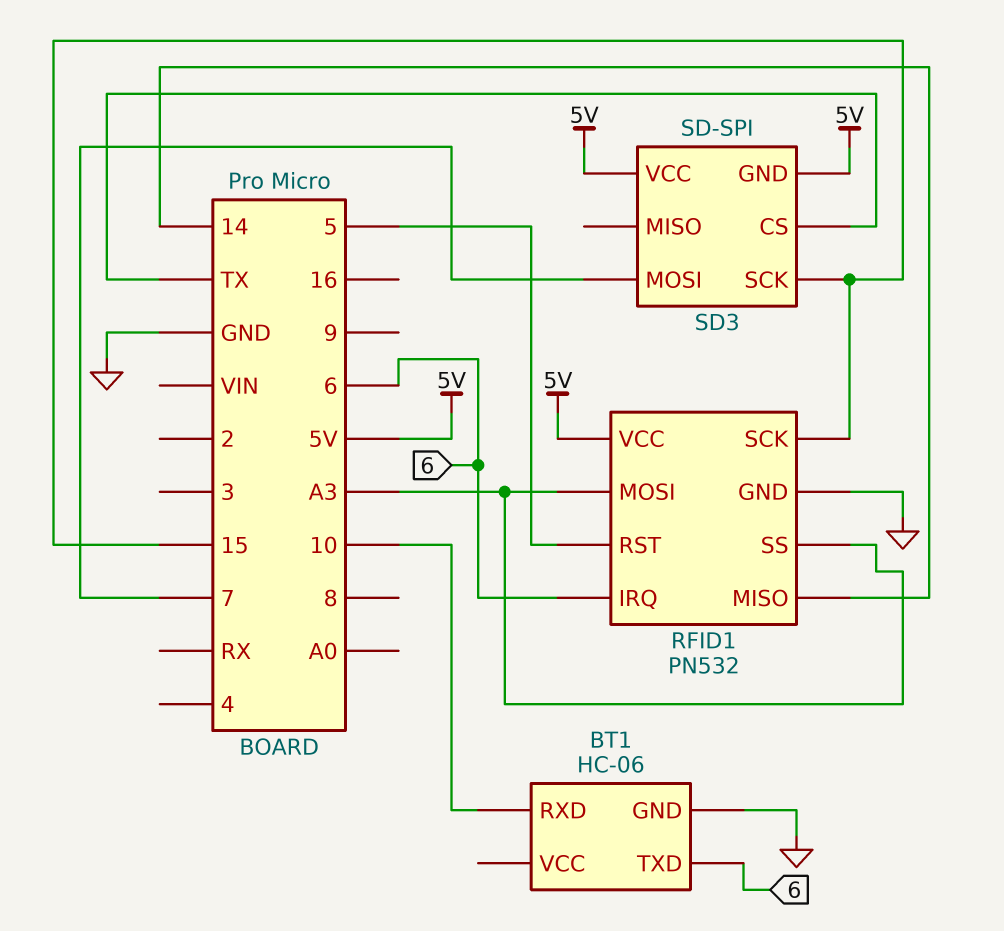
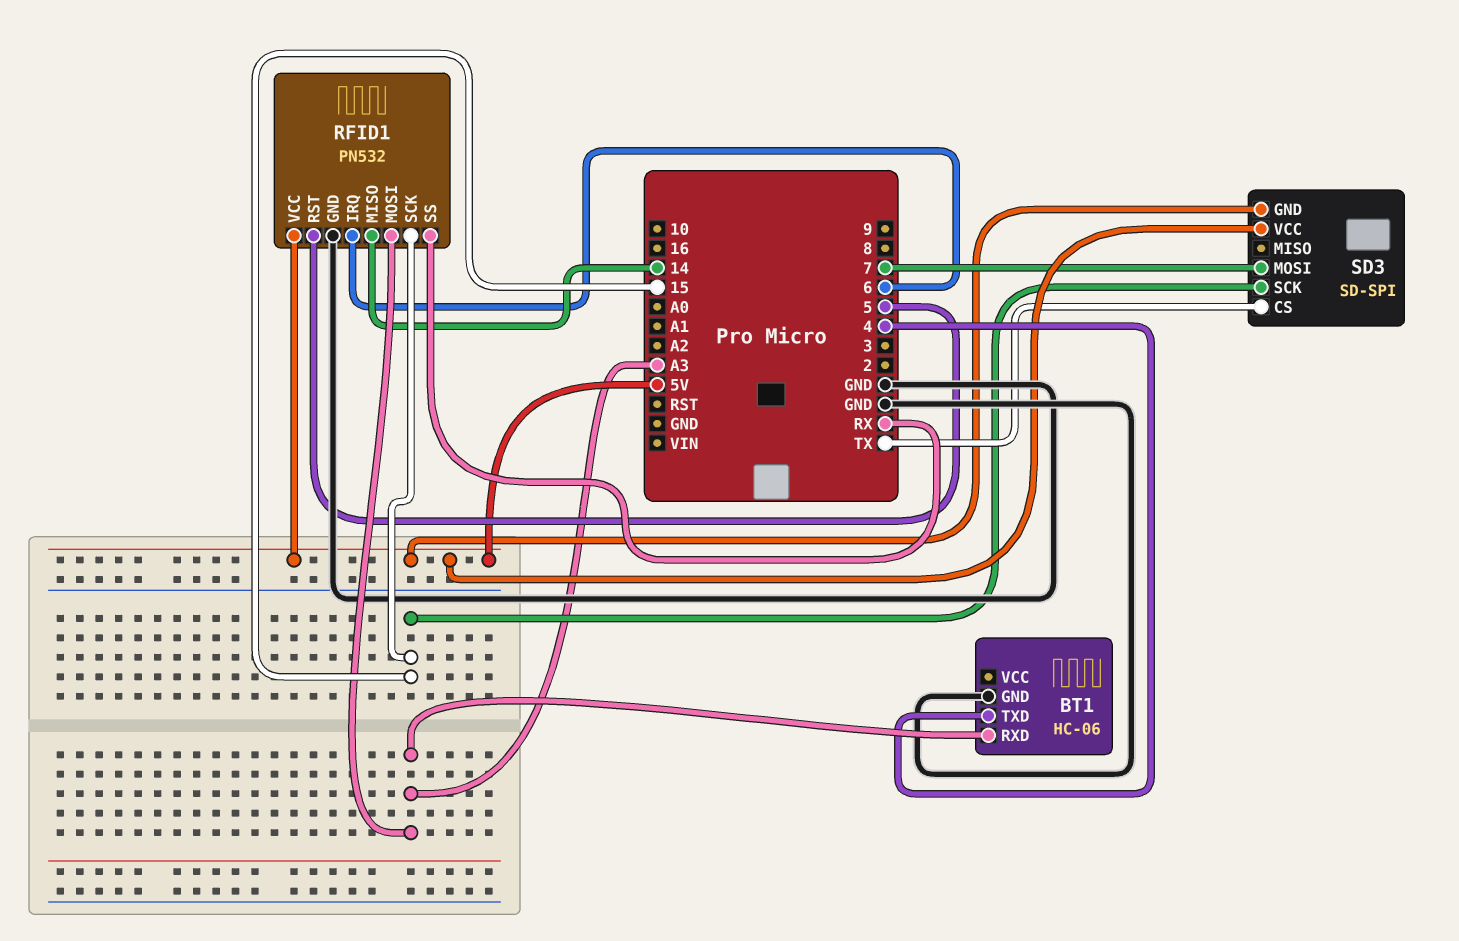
BT1 pin RXD: 10 -> A3
BT1 pin TXD: 6 -> 4
RFID1 pin SS: A3 -> RX

